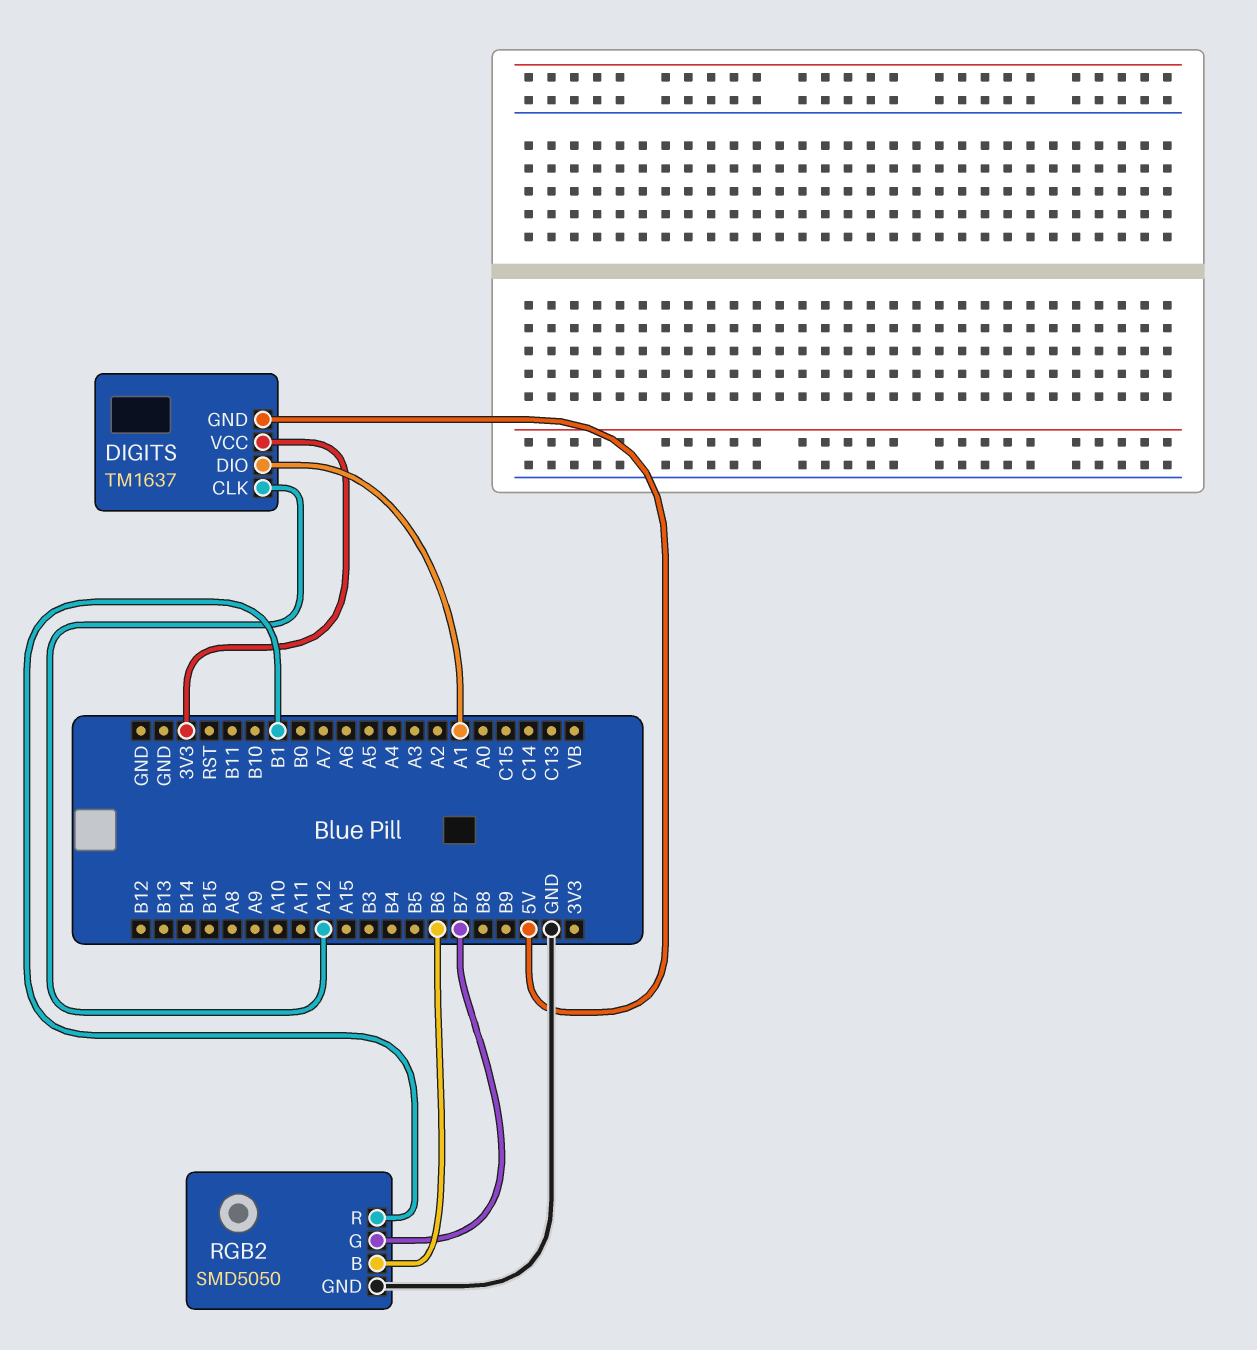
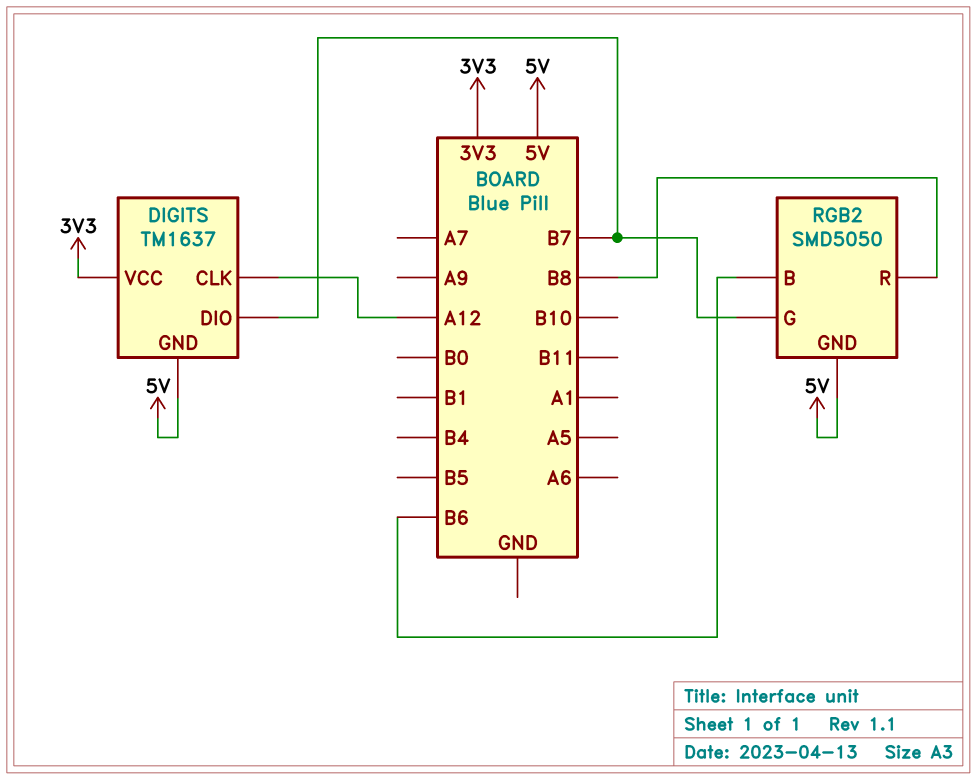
DIGITS pin DIO: A1 -> B7
RGB2 pin GND: GND -> 5V
RGB2 pin R: B1 -> B8

